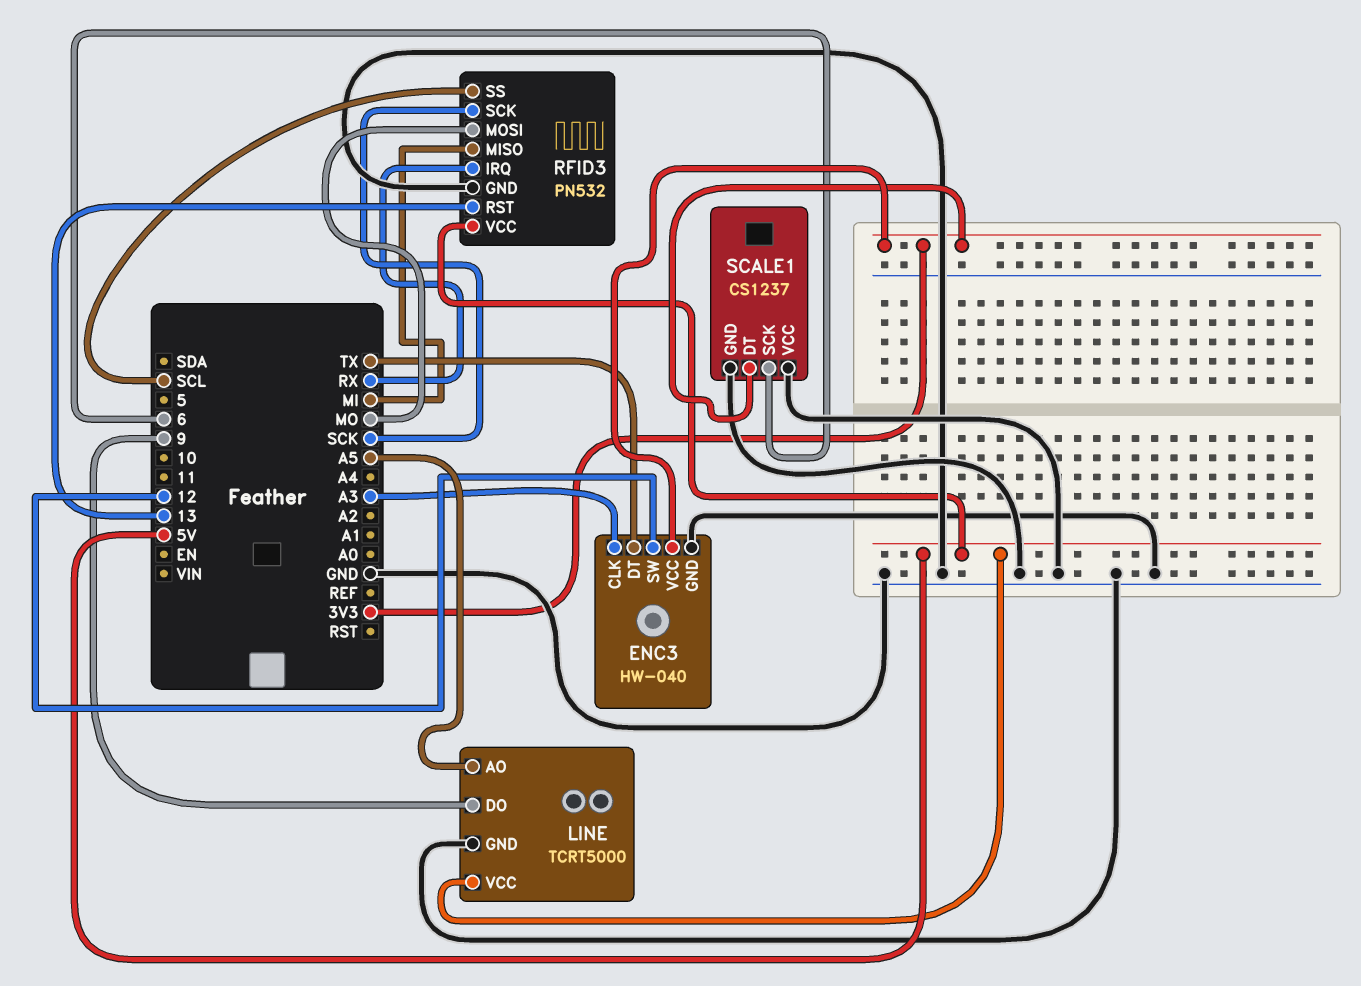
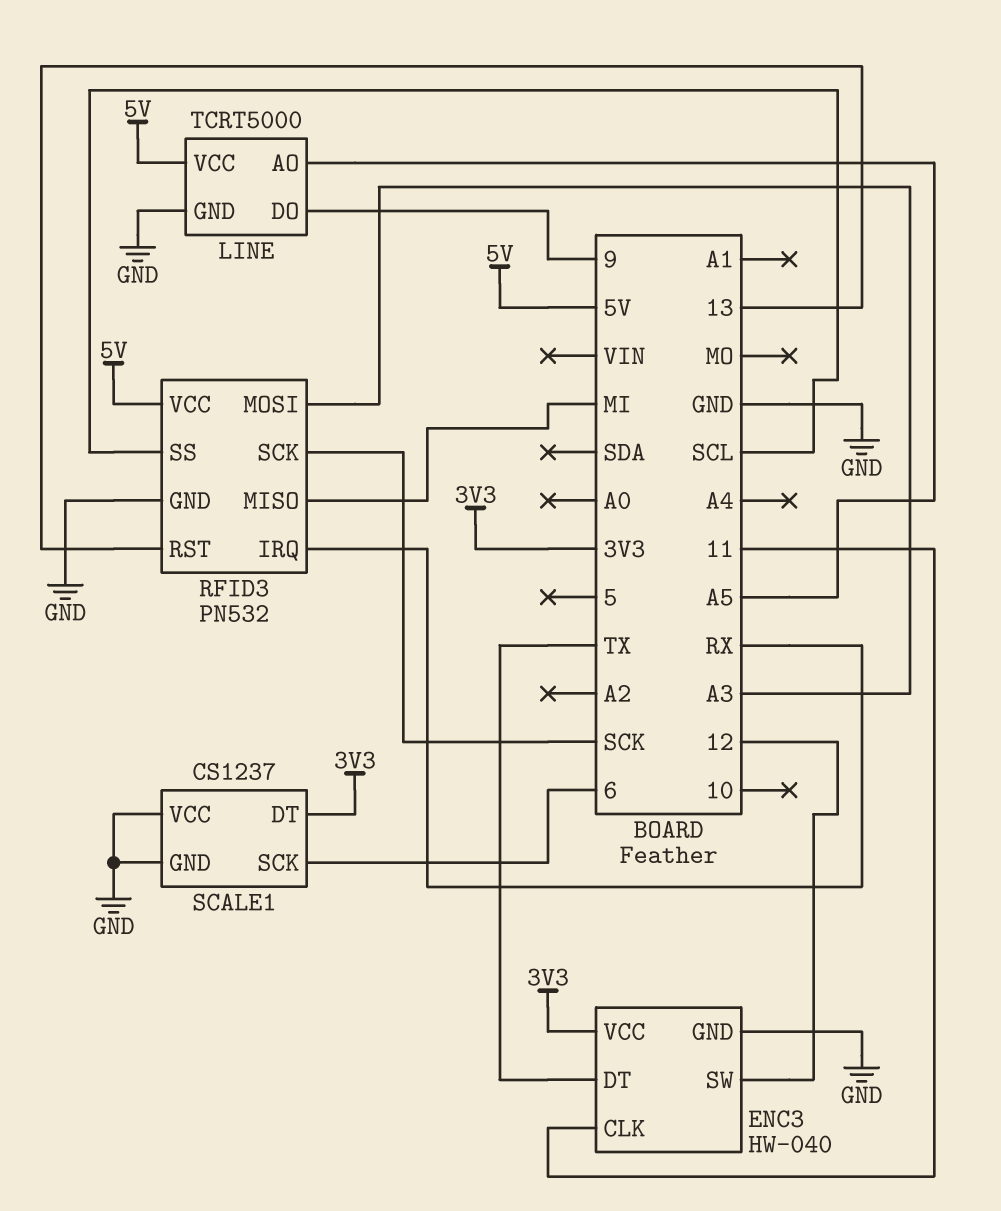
ENC3 pin CLK: A3 -> 11
RFID3 pin MOSI: MO -> A3

